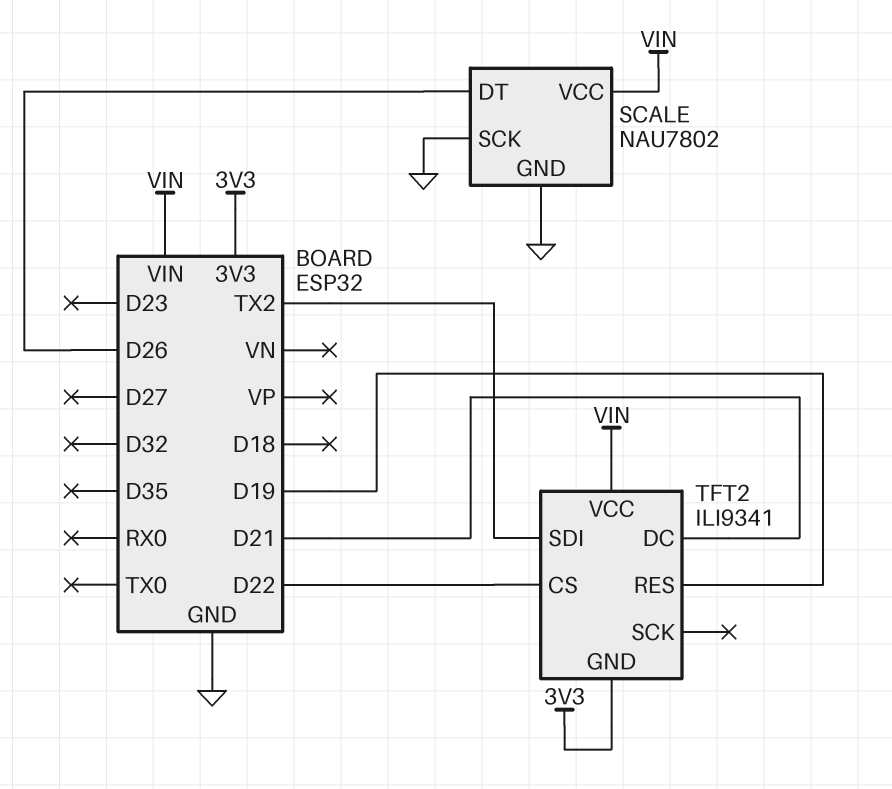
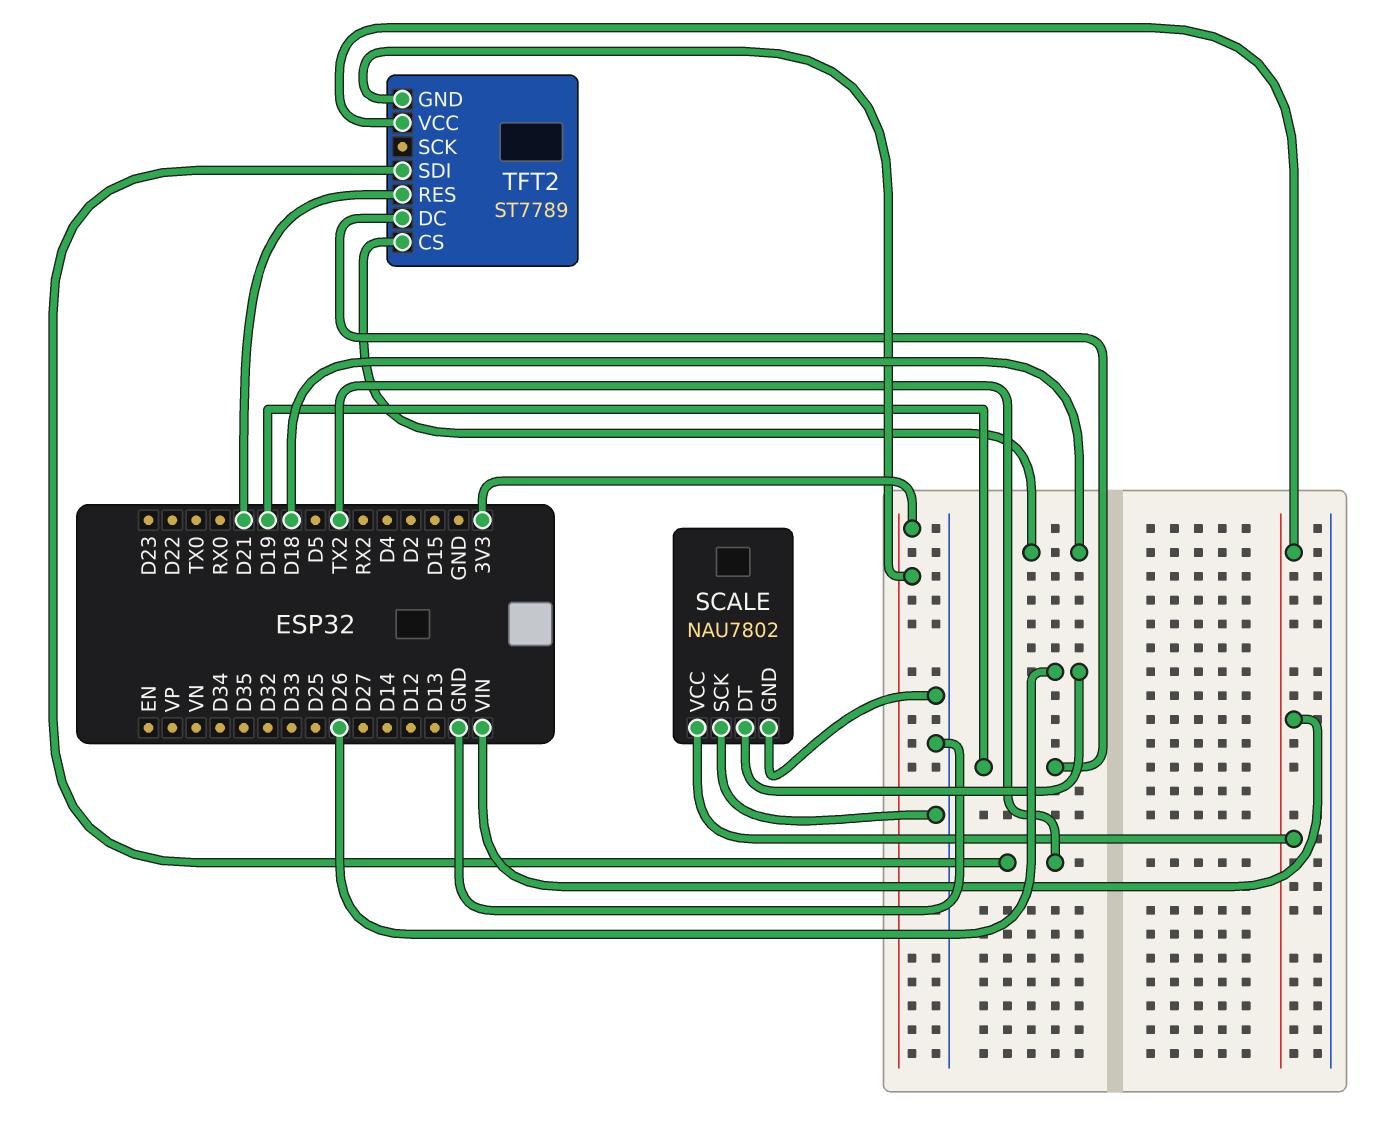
TFT2: ILI9341 -> ST7789
TFT2 pin CS: D22 -> D18
TFT2 pin DC: D21 -> D19
TFT2 pin RES: D19 -> D21

